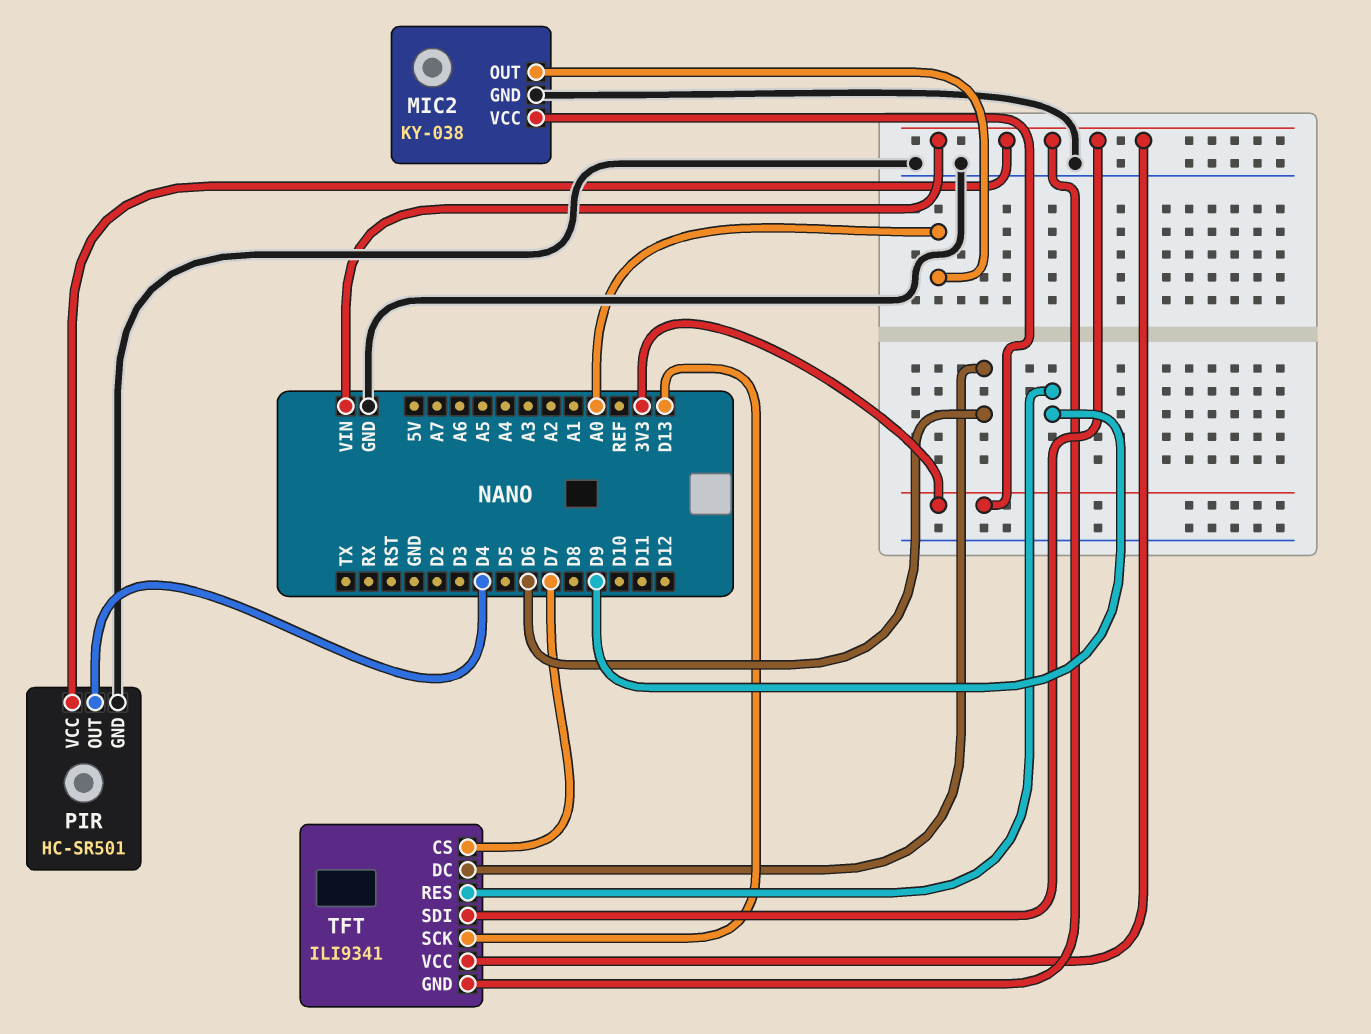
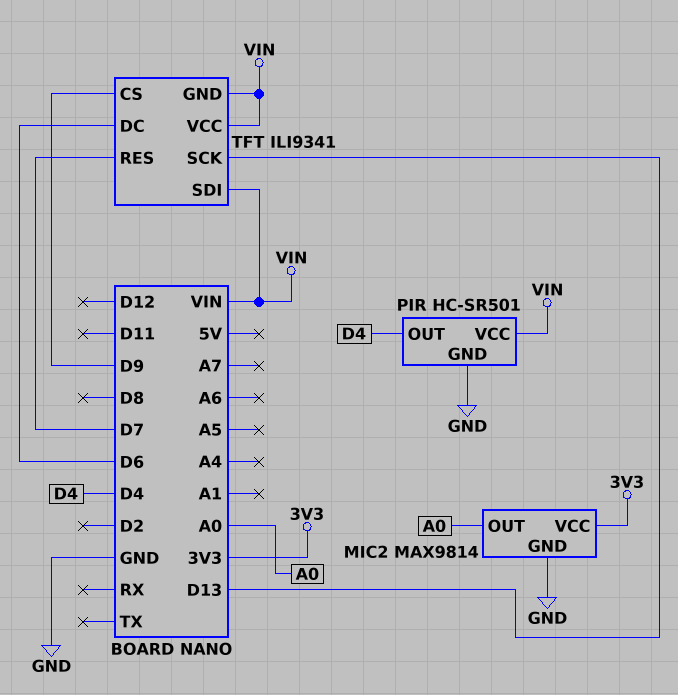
MIC2: KY-038 -> MAX9814
TFT pin CS: D7 -> D9
TFT pin RES: D9 -> D7

